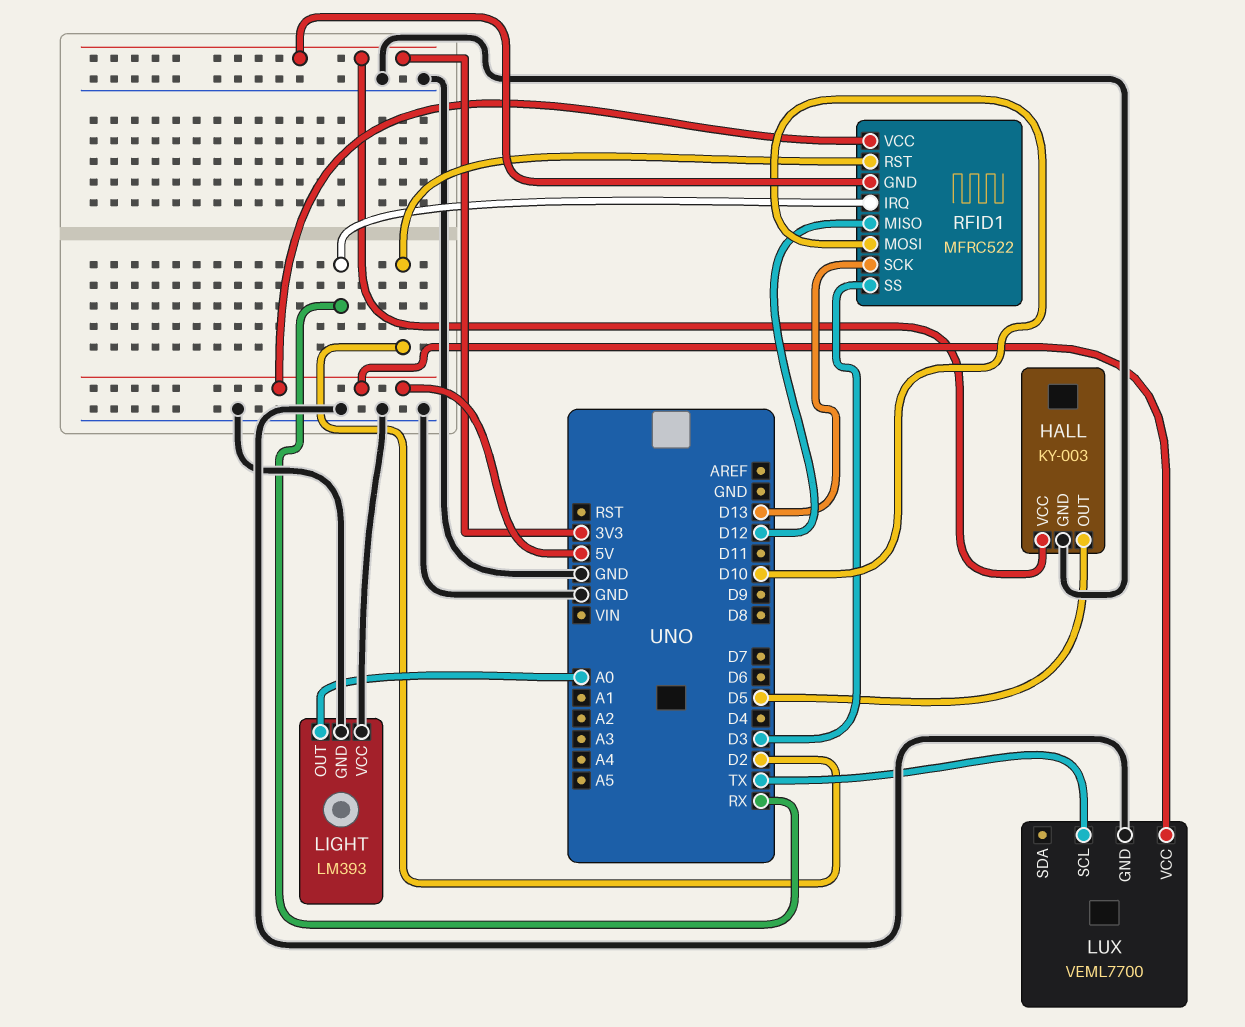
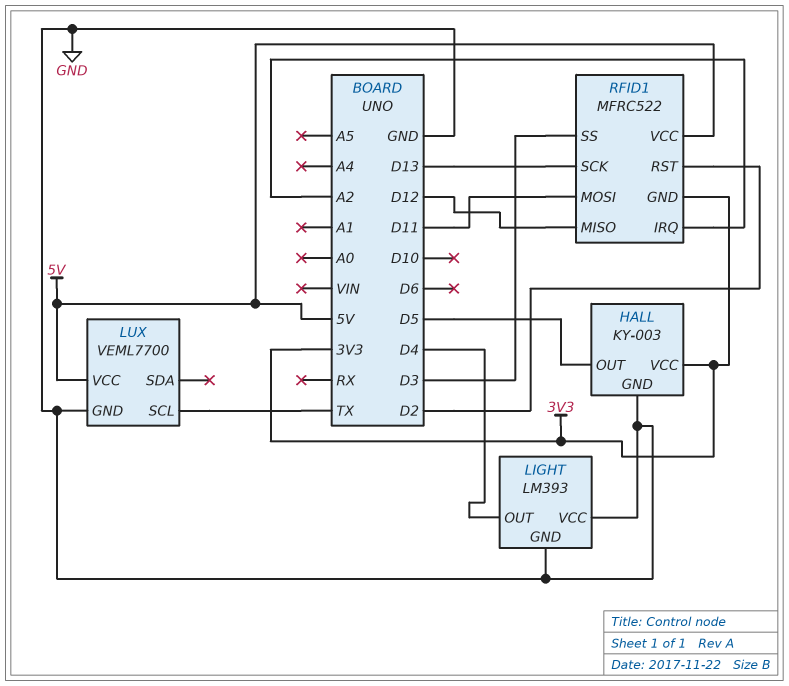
LIGHT pin OUT: A0 -> D4
RFID1 pin IRQ: RX -> A2
RFID1 pin MOSI: D10 -> D11

